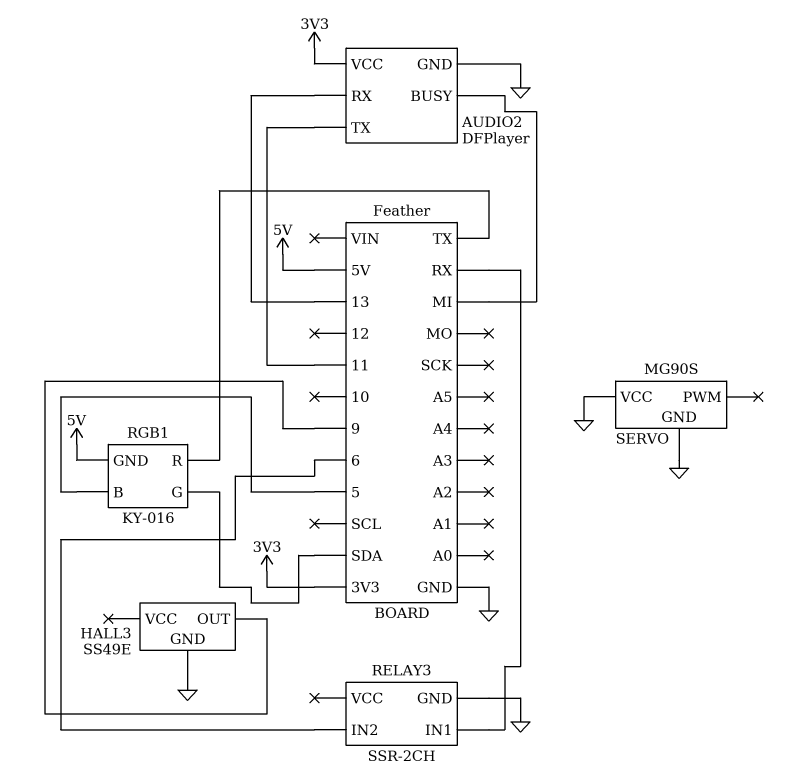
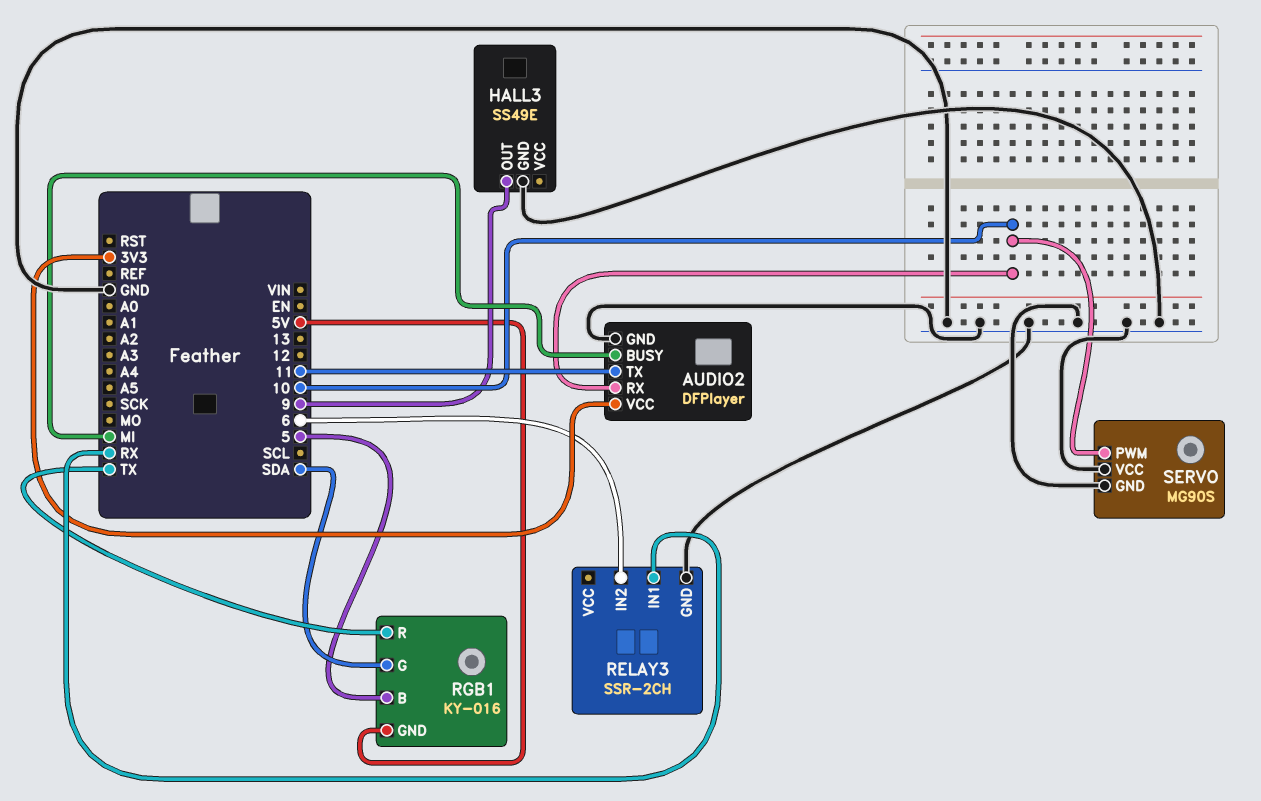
AUDIO2 pin RX: 13 -> 10
SERVO pin PWM: none -> 10

